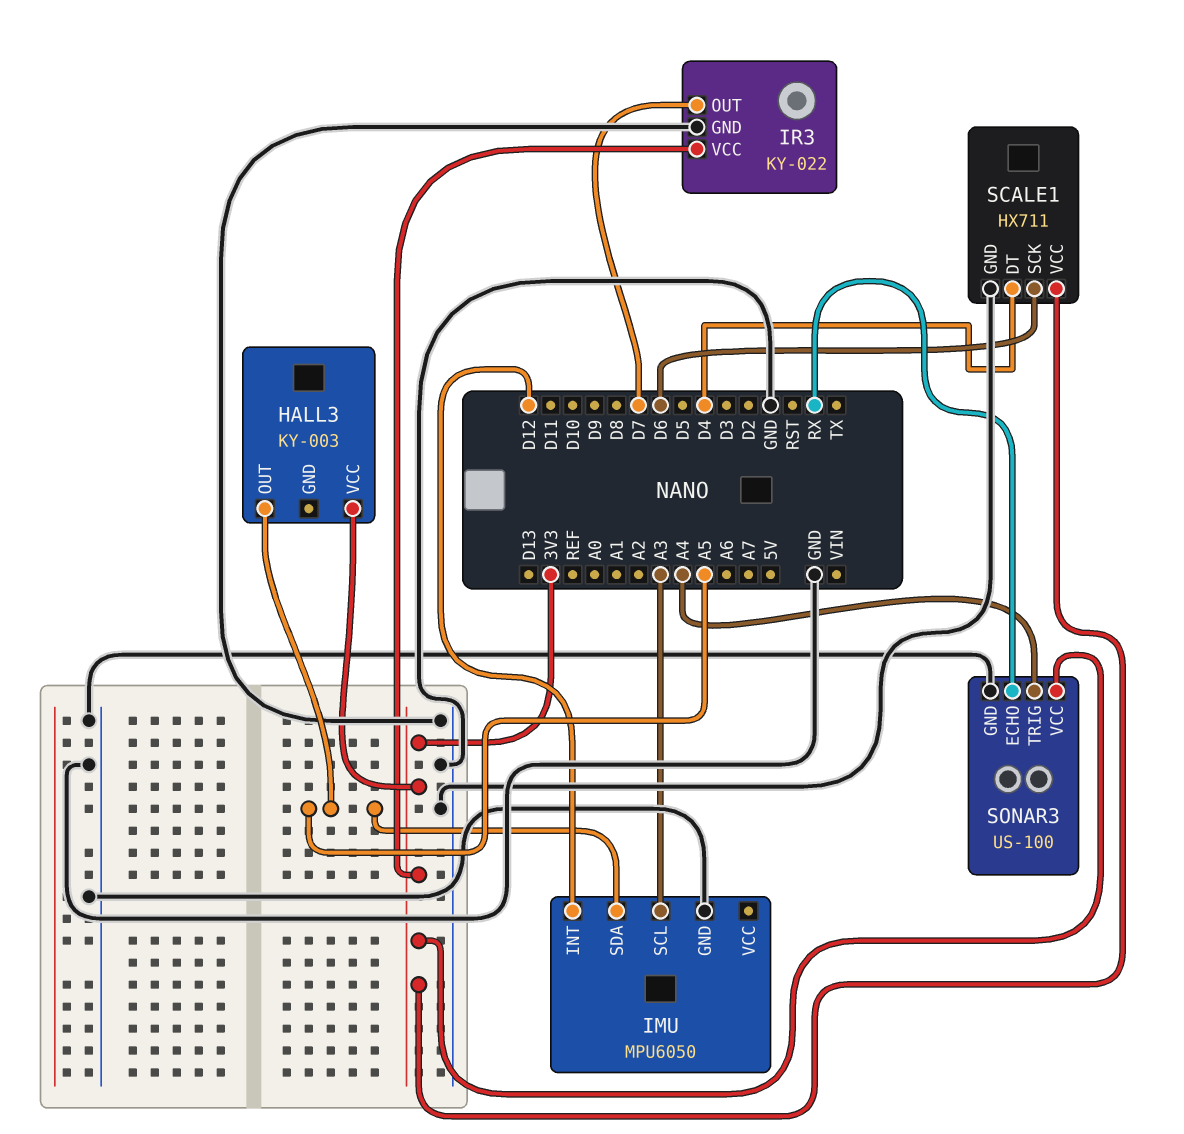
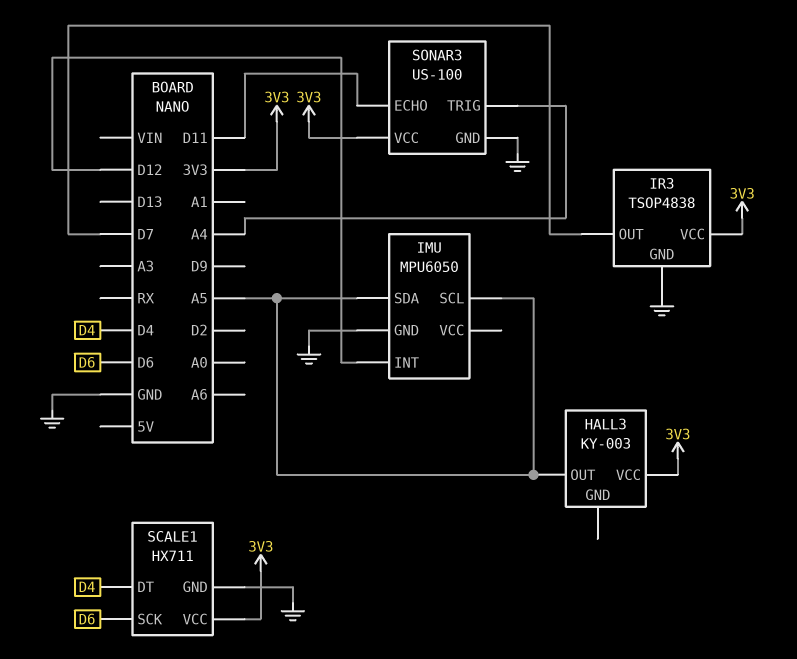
IMU pin SCL: A3 -> A5
IR3: KY-022 -> TSOP4838
SONAR3 pin ECHO: RX -> D11

